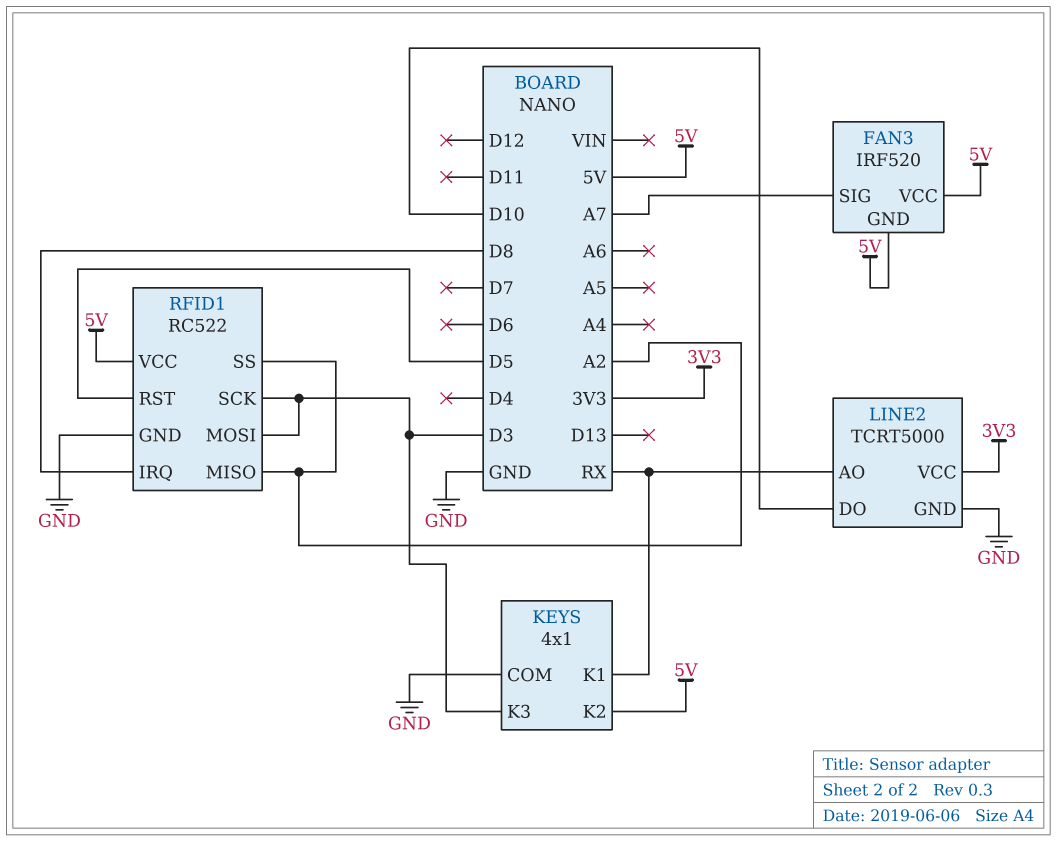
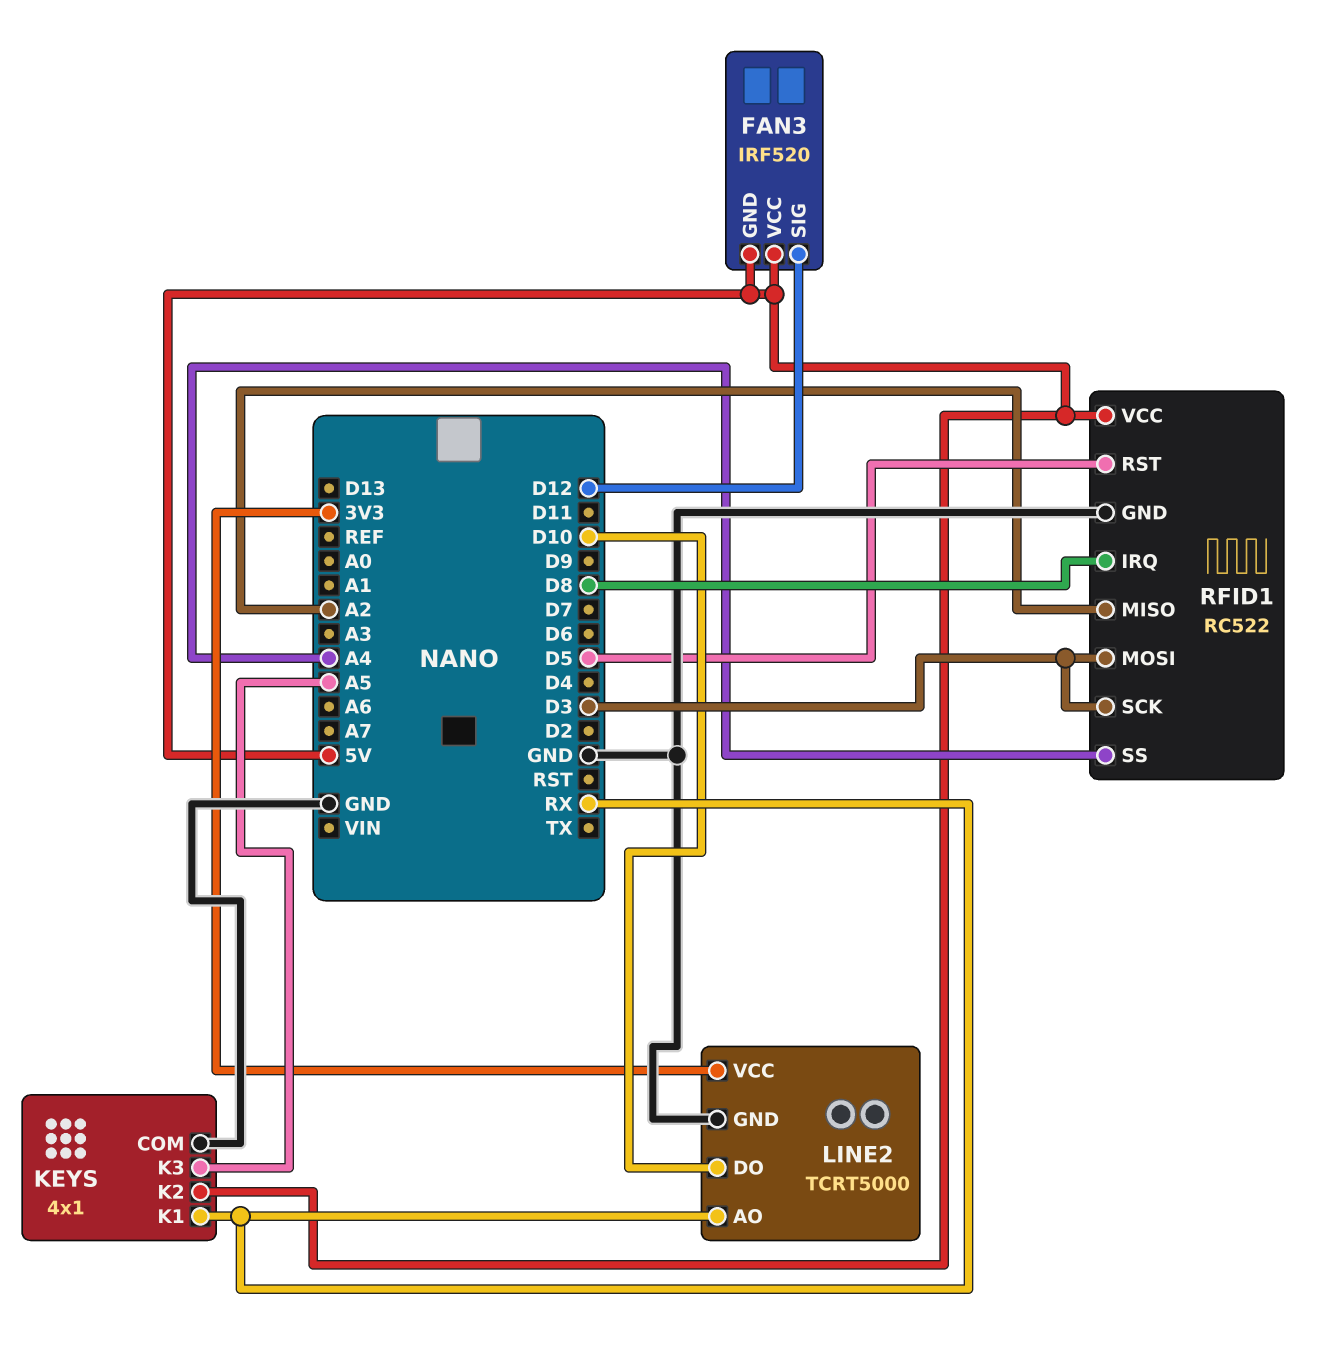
FAN3 pin SIG: A7 -> D12
KEYS pin K3: D3 -> A5
RFID1 pin SS: A2 -> A4

